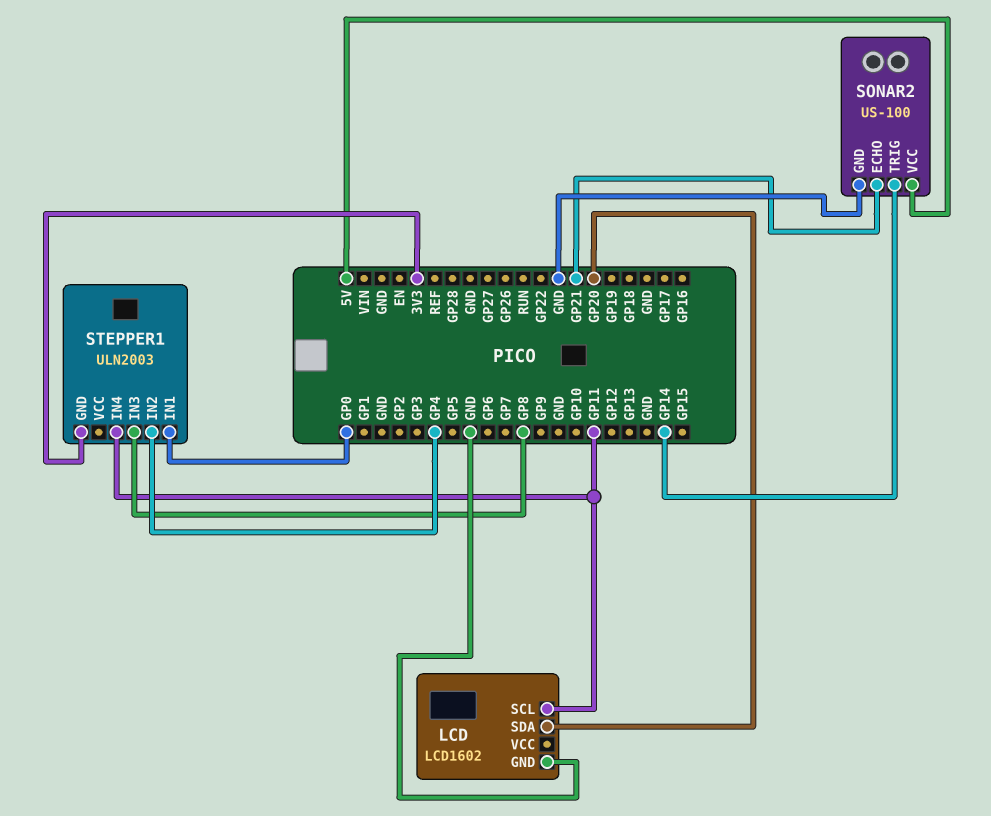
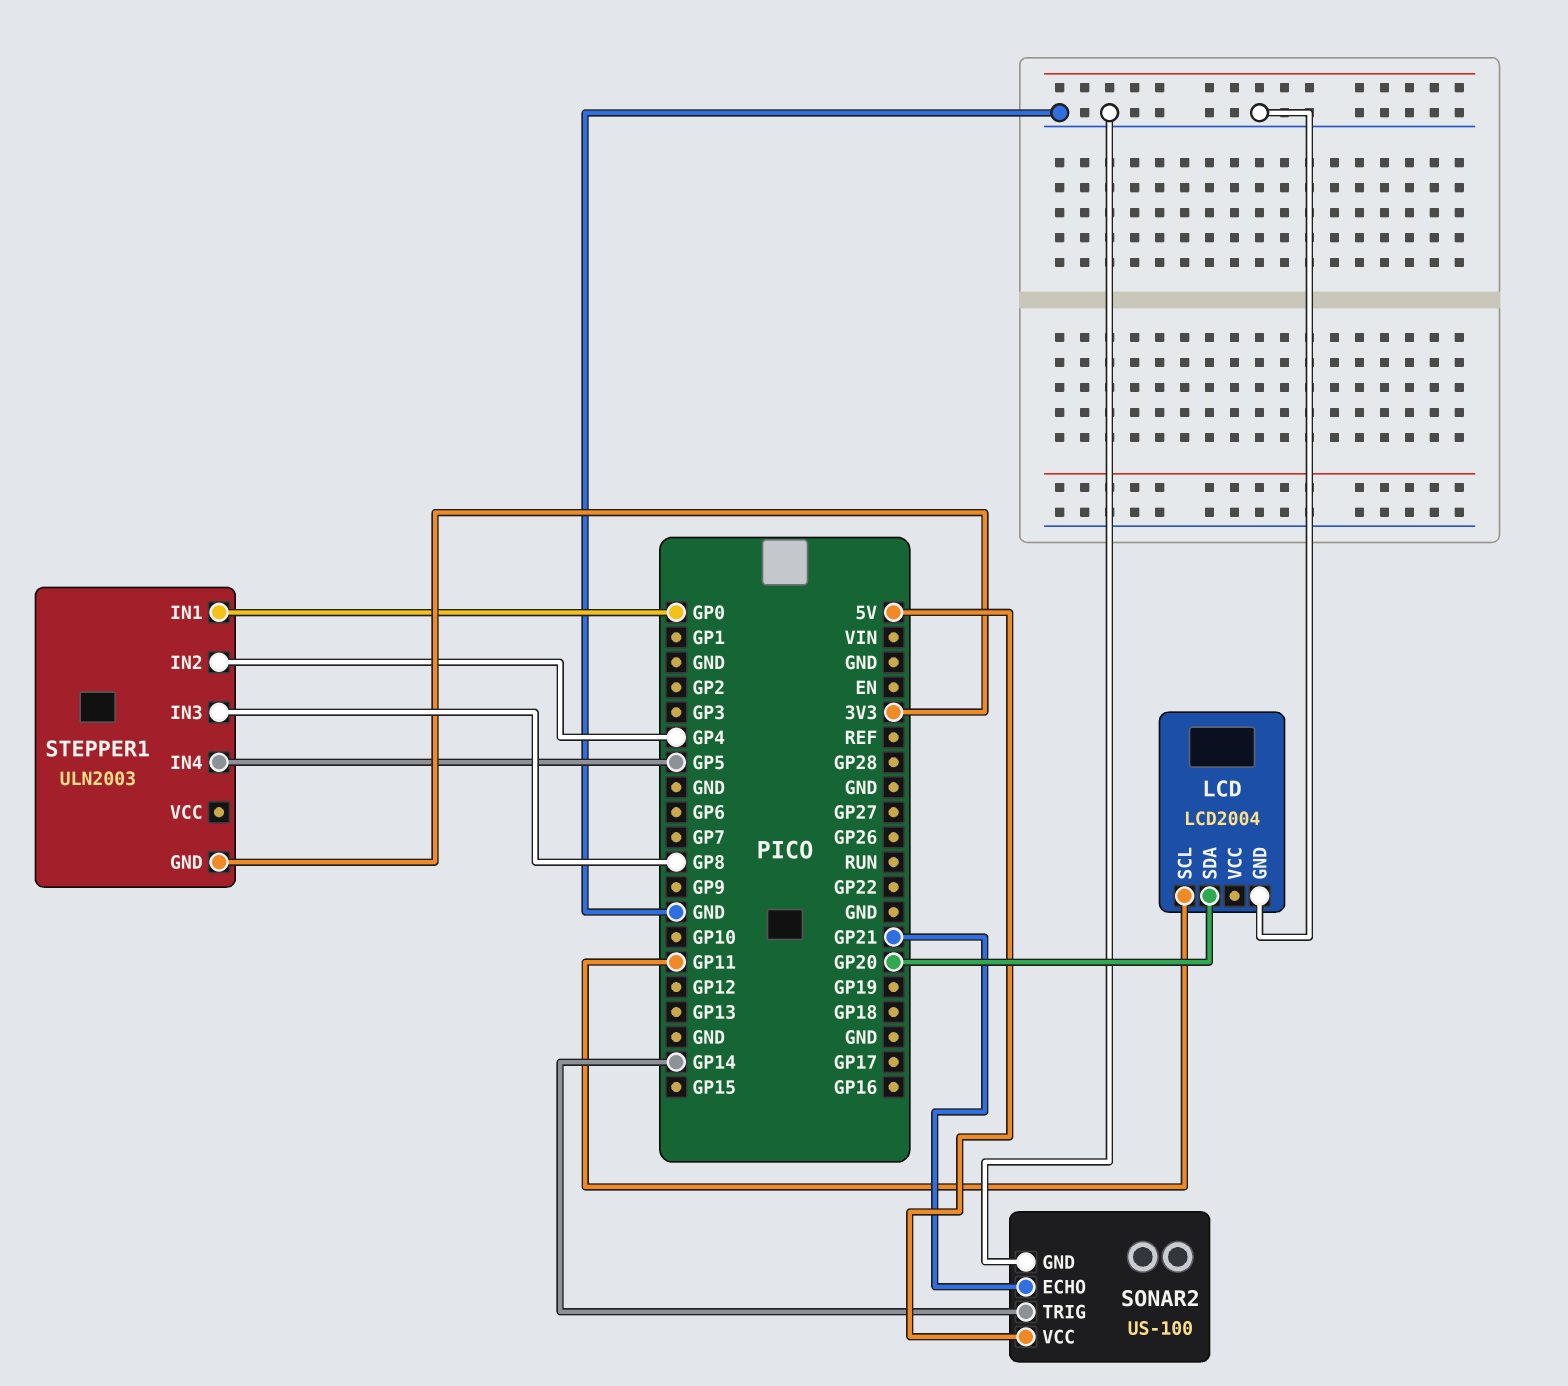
LCD: LCD1602 -> LCD2004
STEPPER1 pin IN4: GP11 -> GP5

